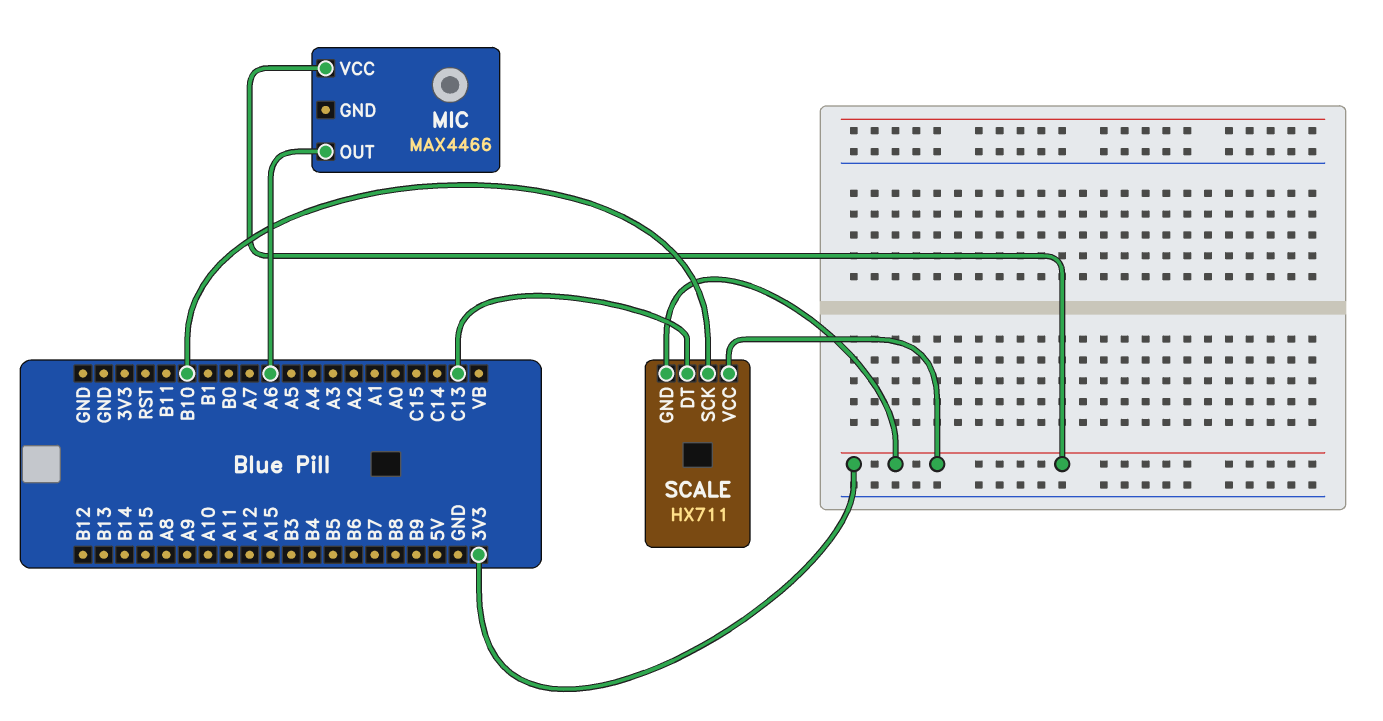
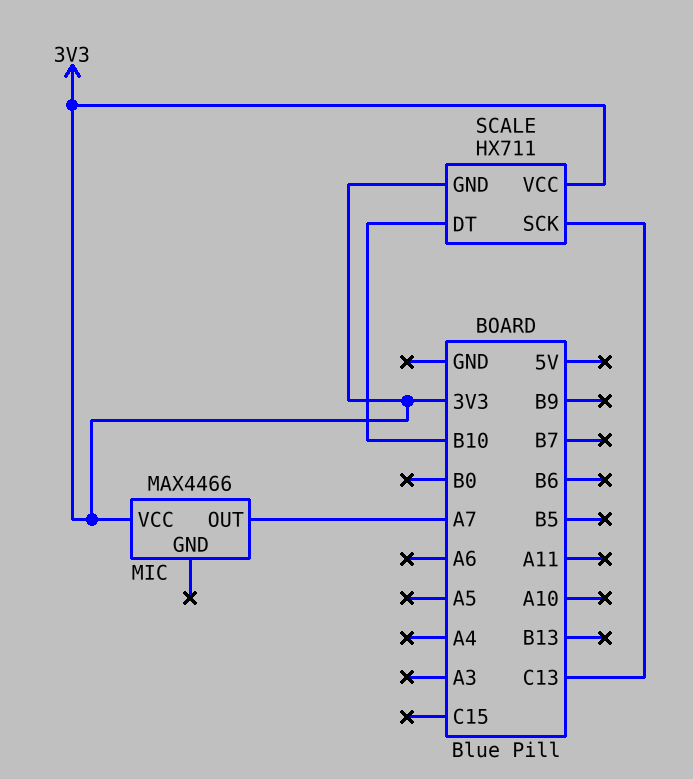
MIC pin OUT: A6 -> A7
SCALE pin DT: C13 -> B10
SCALE pin SCK: B10 -> C13

